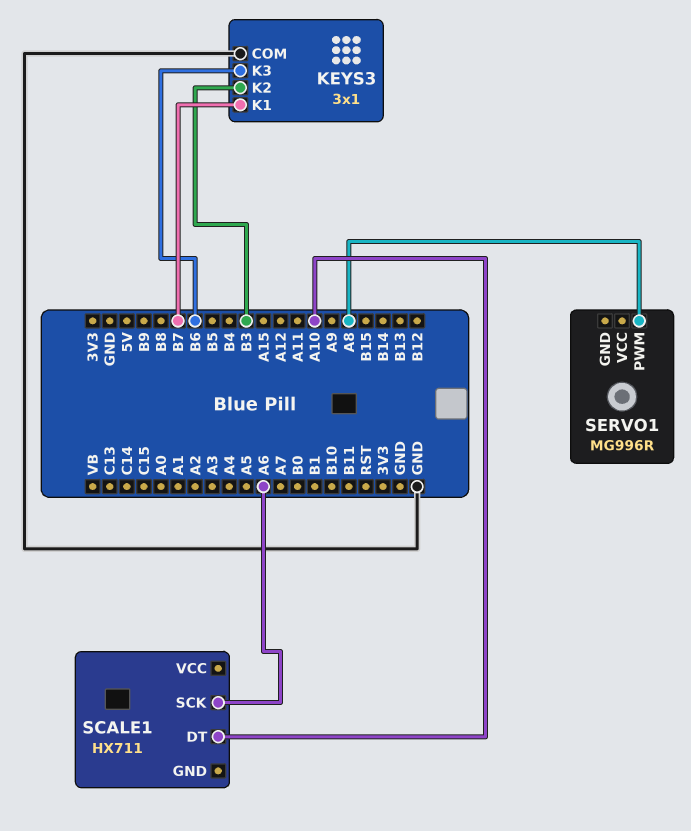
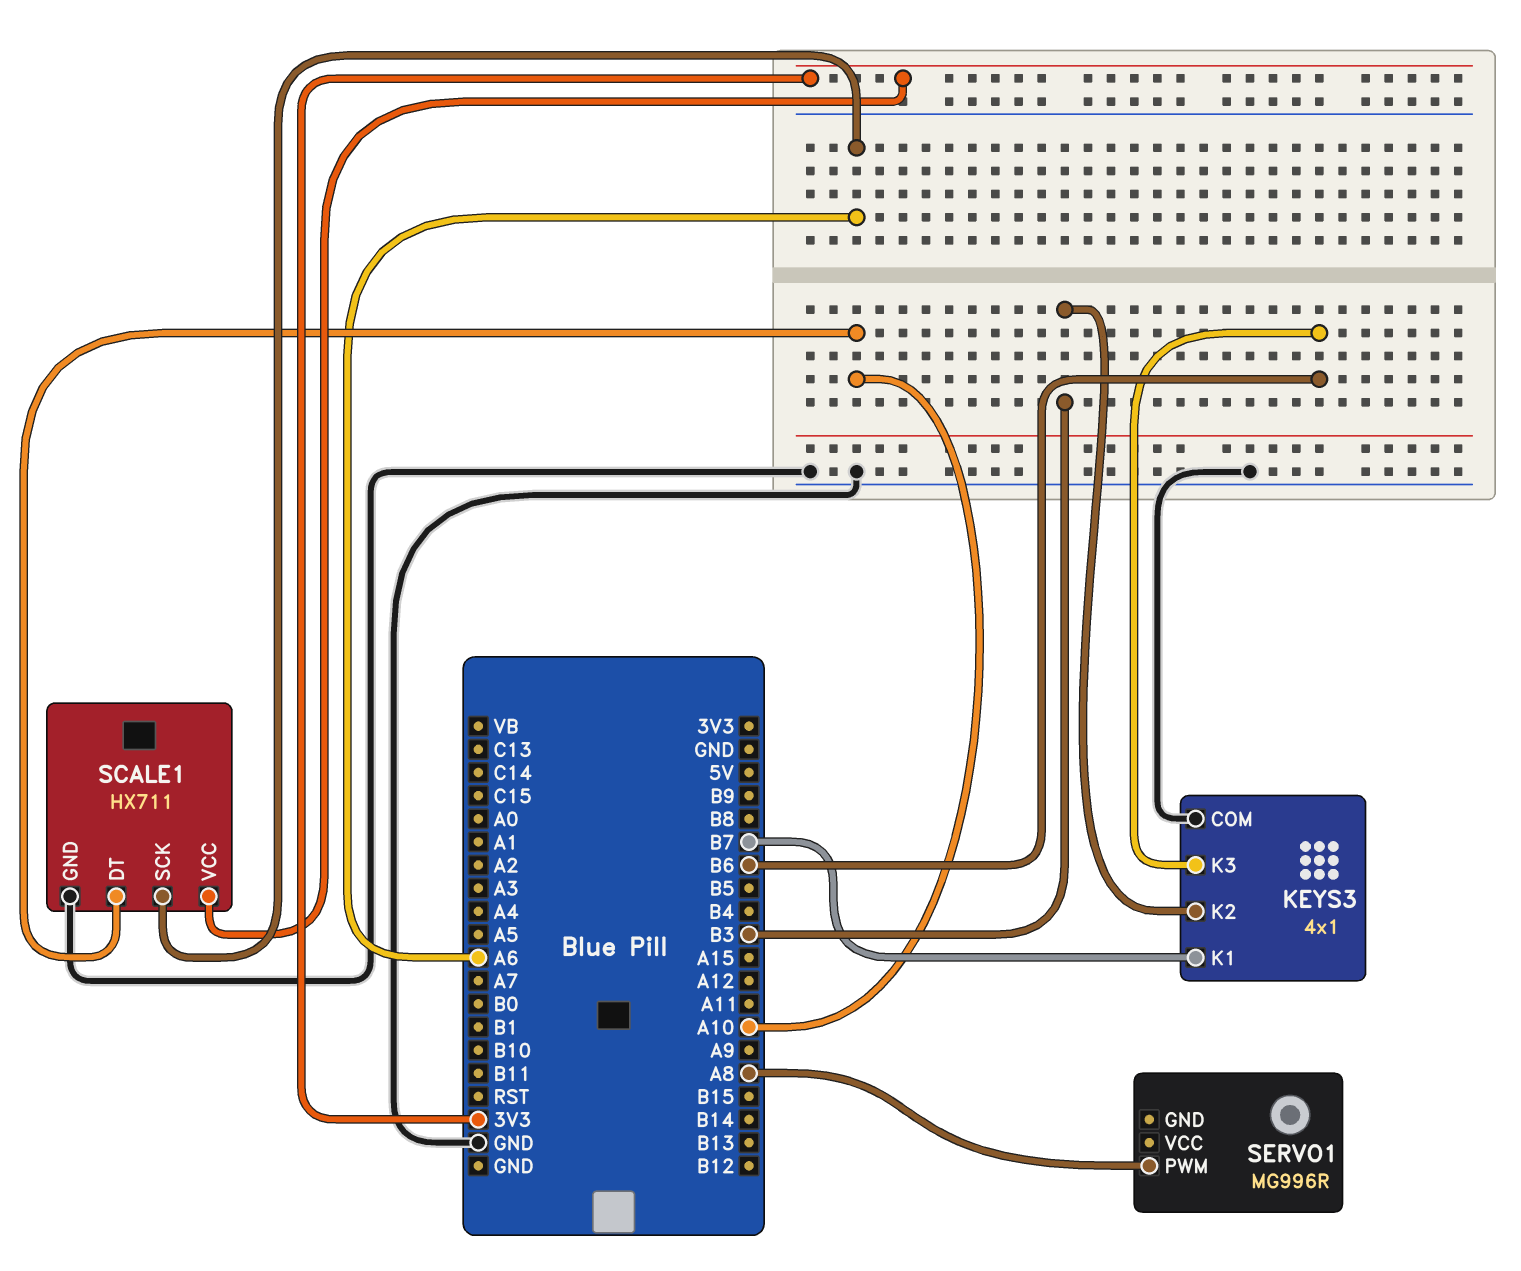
KEYS3: 3x1 -> 4x1
SCALE1 pin GND: none -> GND
SCALE1 pin VCC: none -> 3V3

